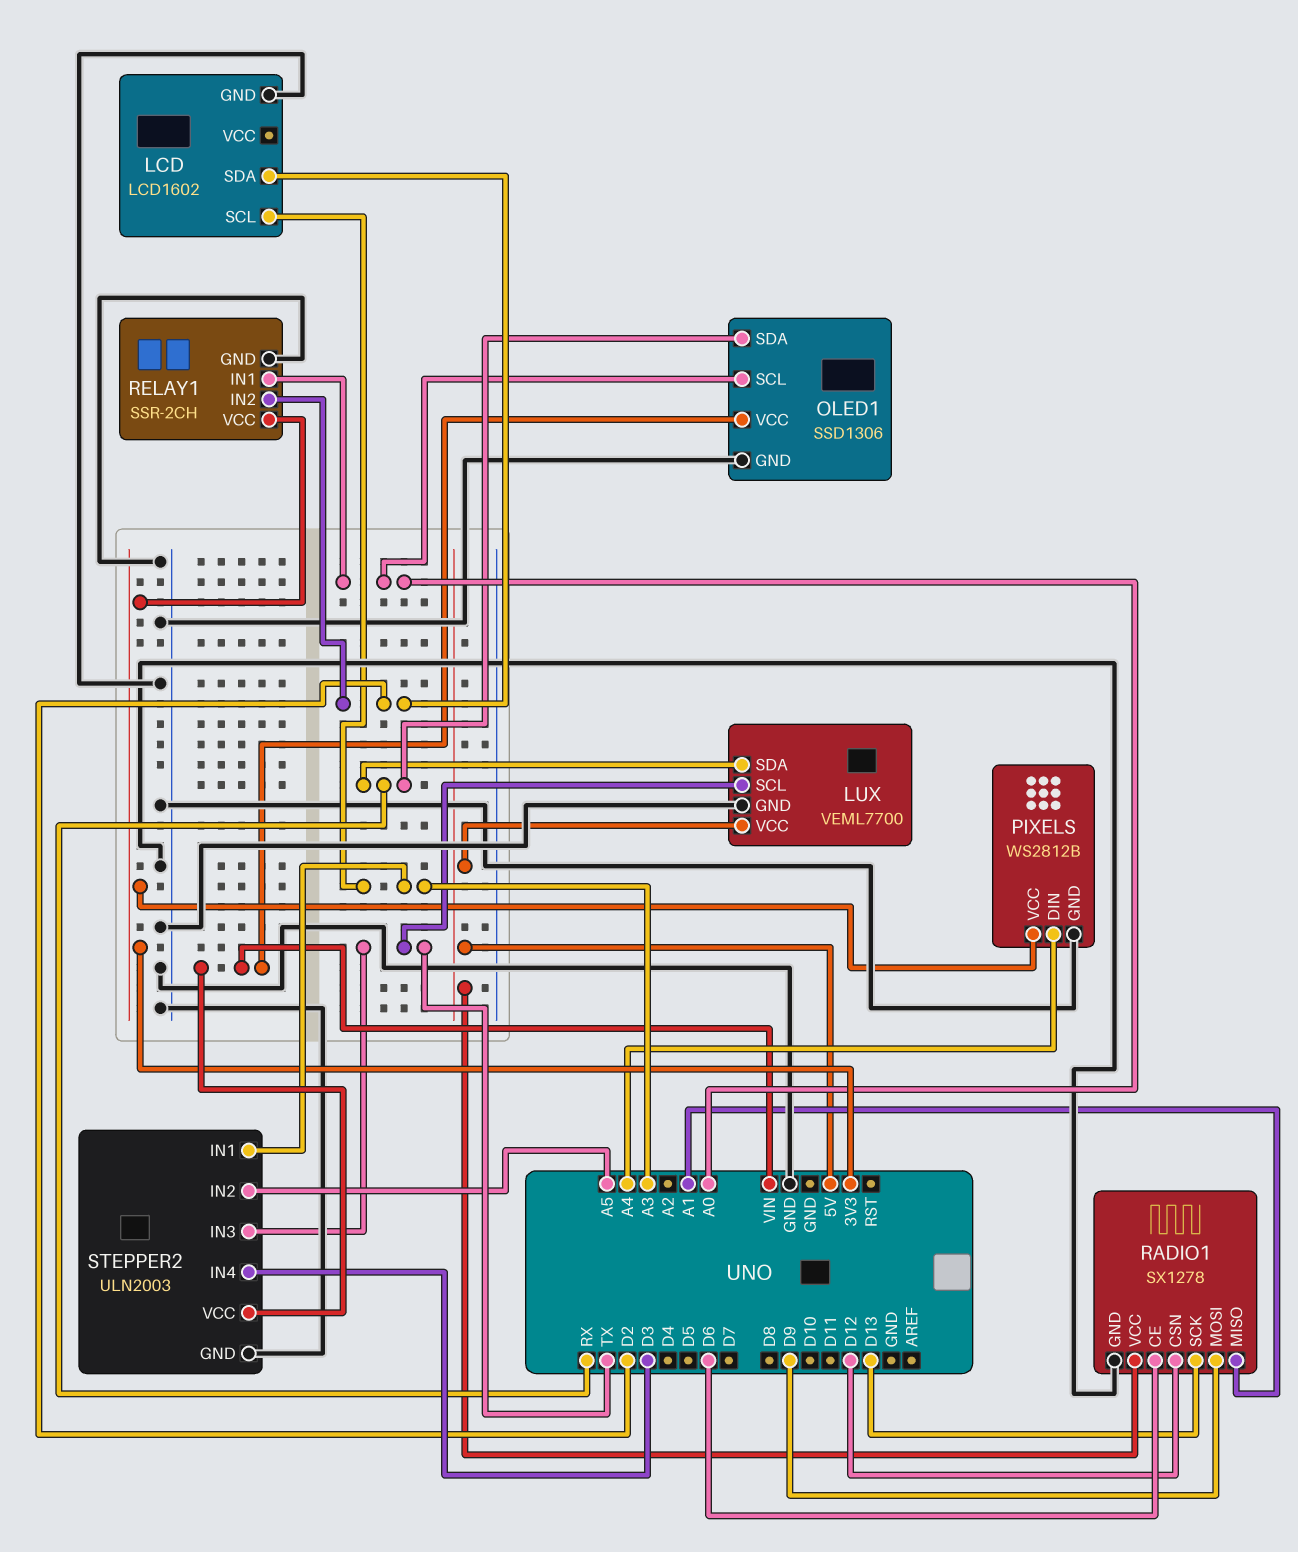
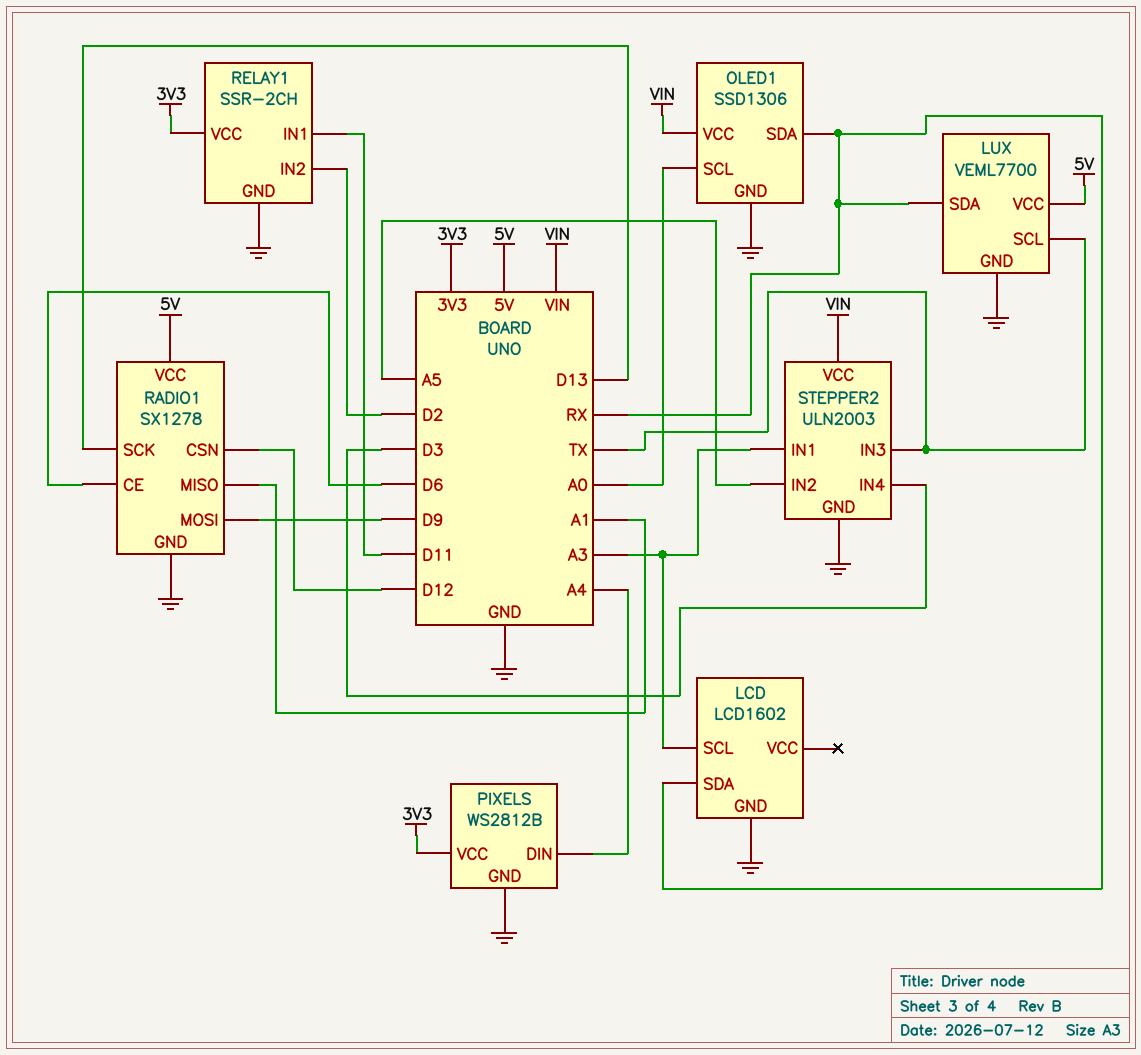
LCD pin SDA: D2 -> RX
RELAY1 pin IN1: A0 -> D11

